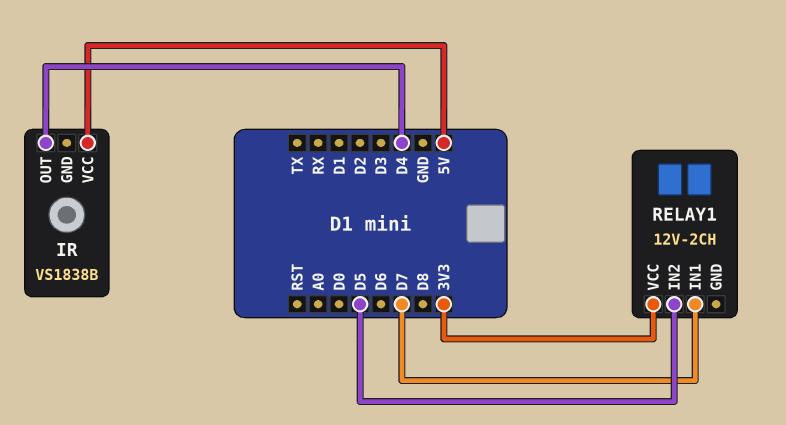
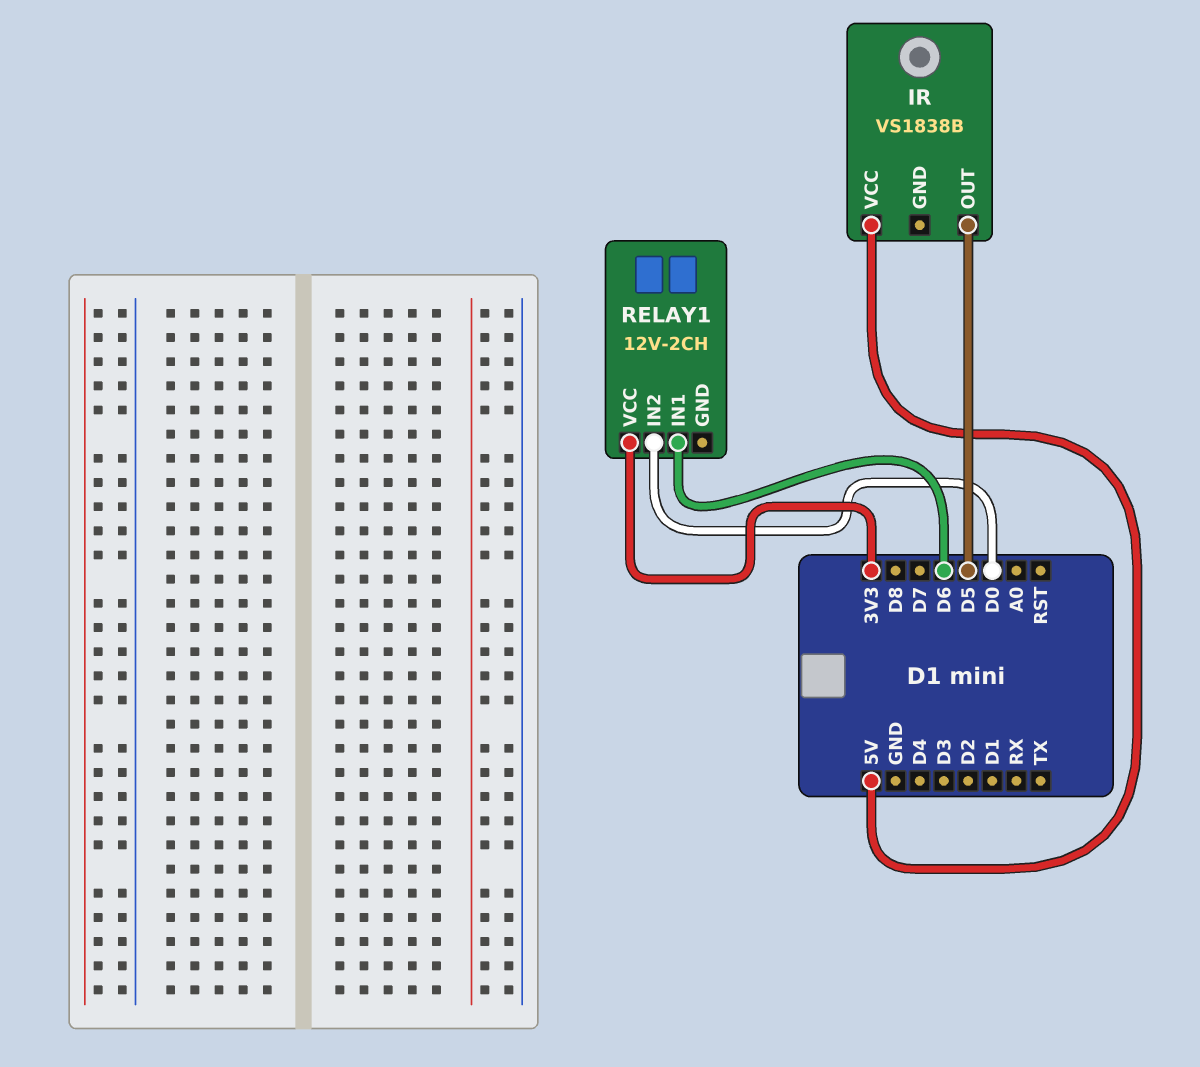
IR pin OUT: D4 -> D5
RELAY1 pin IN1: D7 -> D6
RELAY1 pin IN2: D5 -> D0

